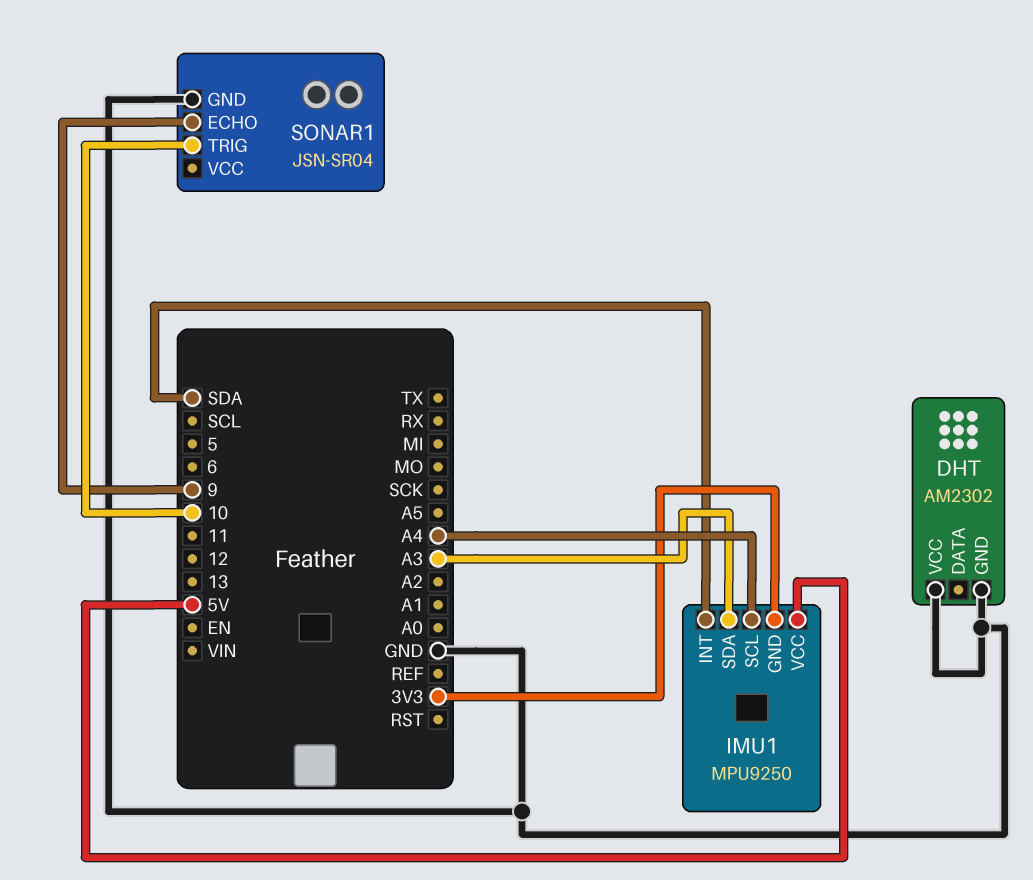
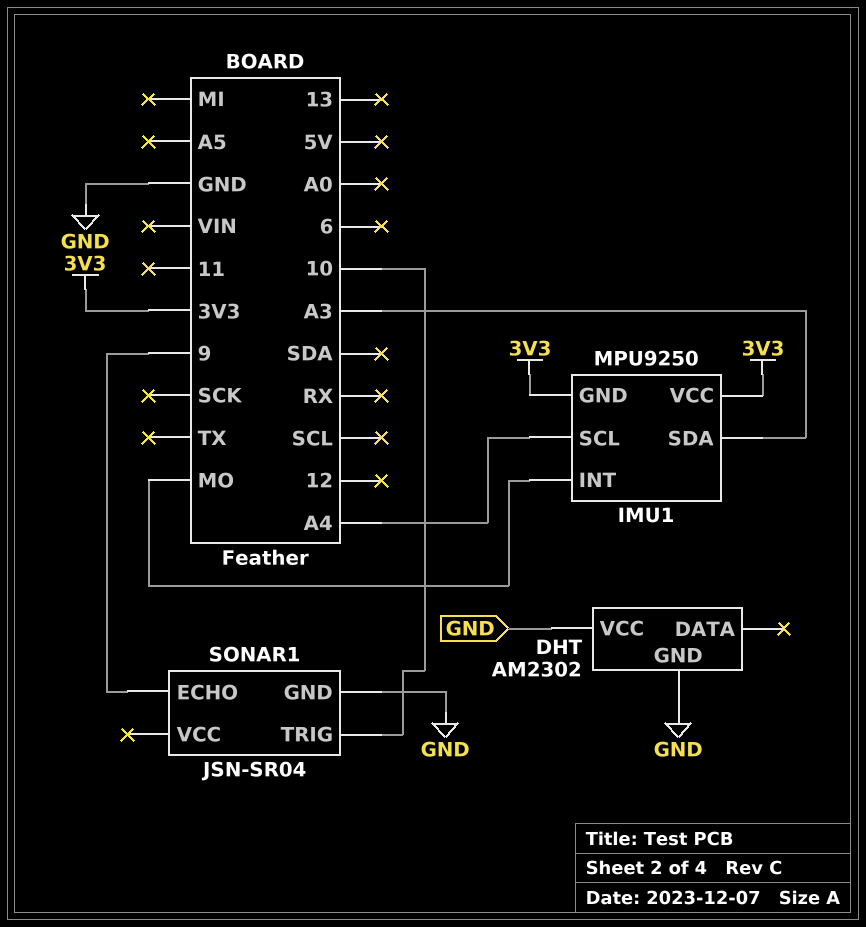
IMU1 pin INT: SDA -> MO
IMU1 pin VCC: 5V -> 3V3

